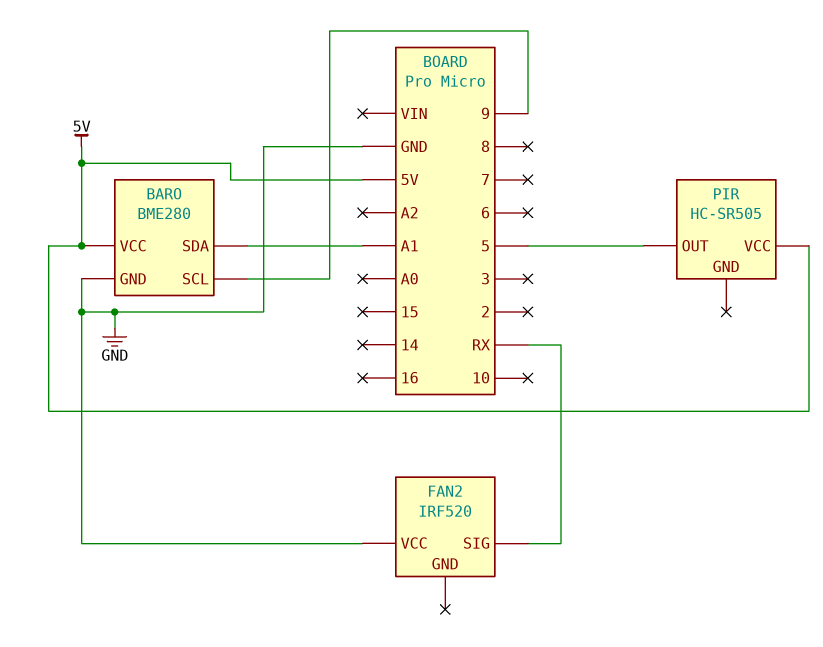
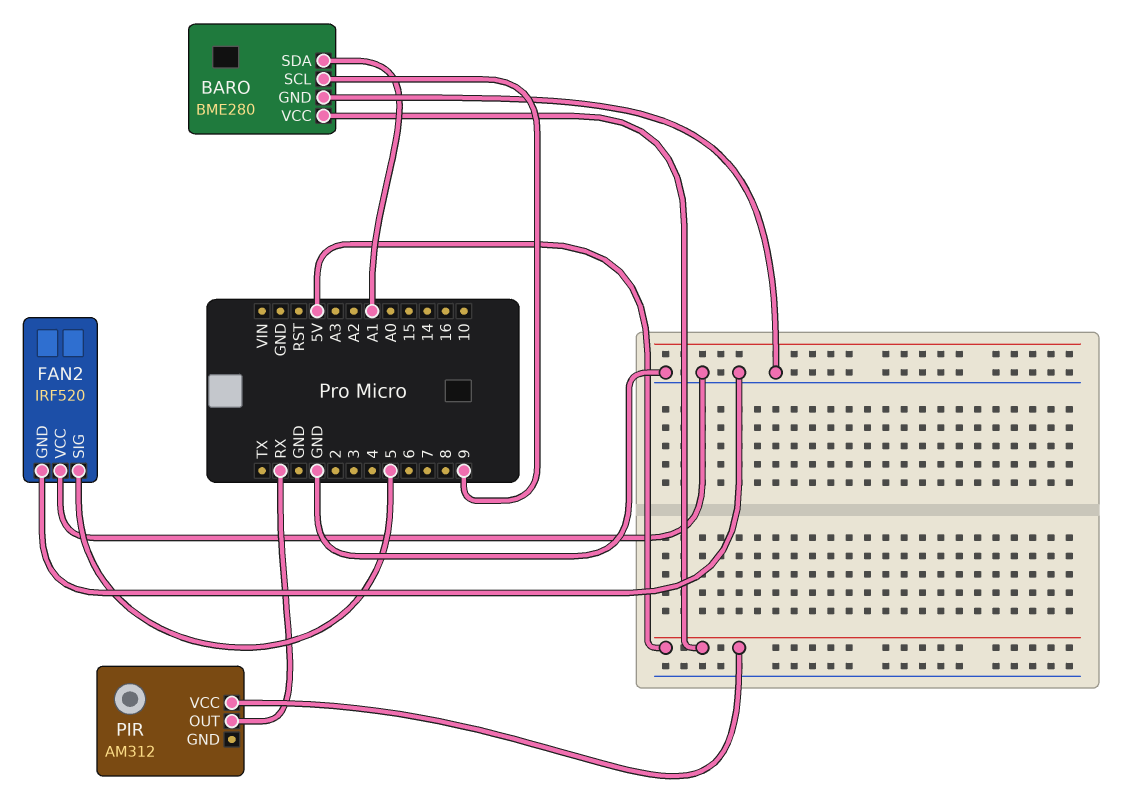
FAN2 pin GND: none -> GND
FAN2 pin SIG: RX -> 5
PIR: HC-SR505 -> AM312
PIR pin OUT: 5 -> RX

